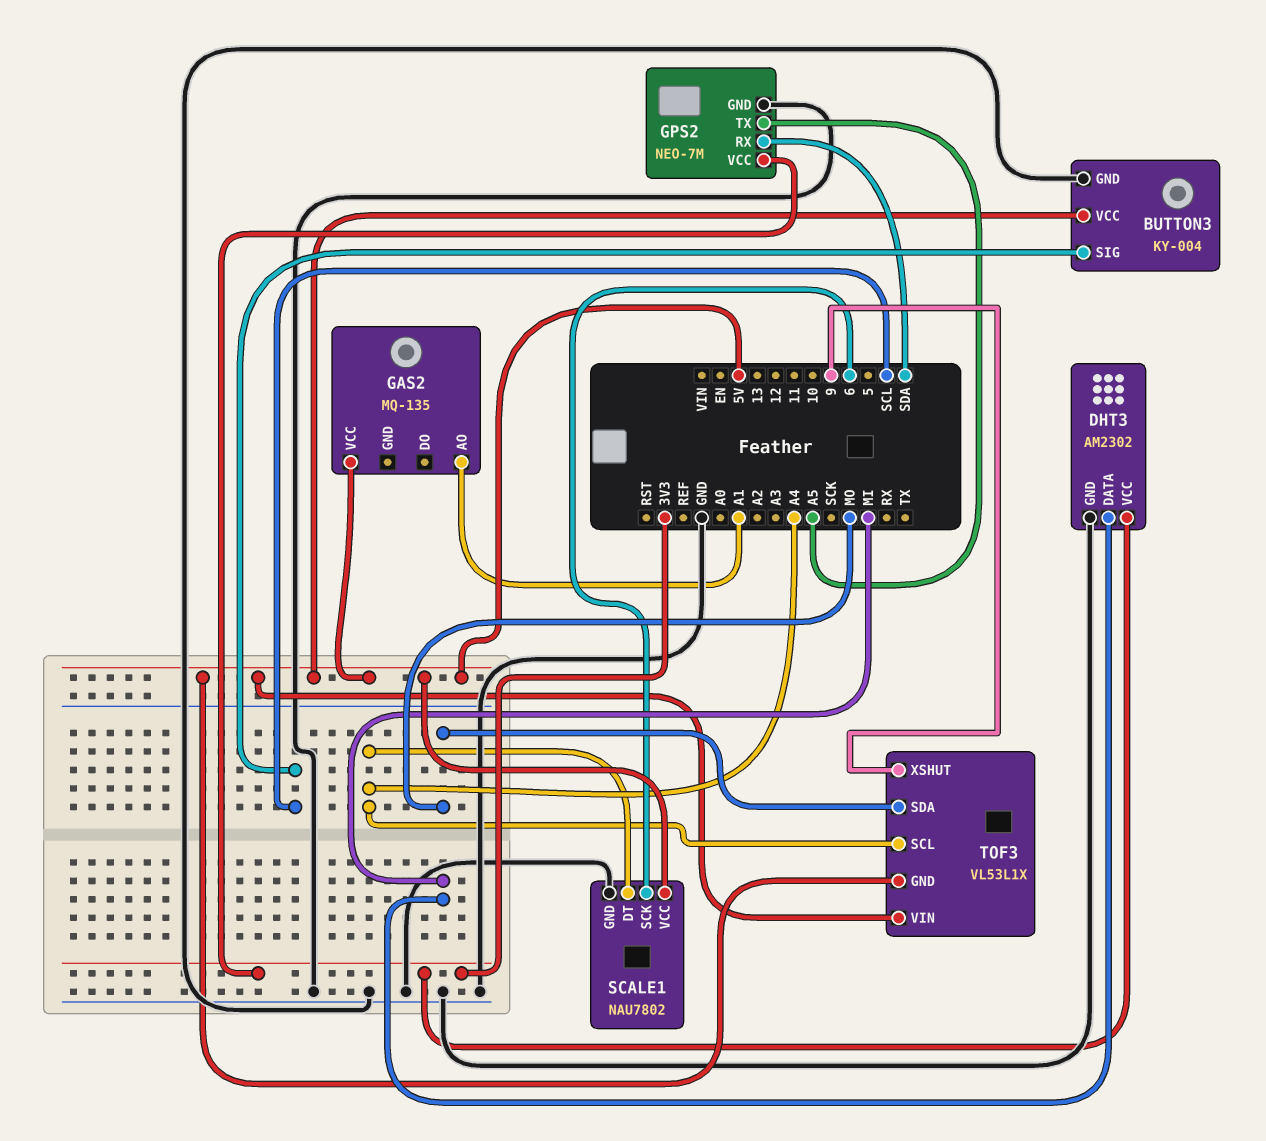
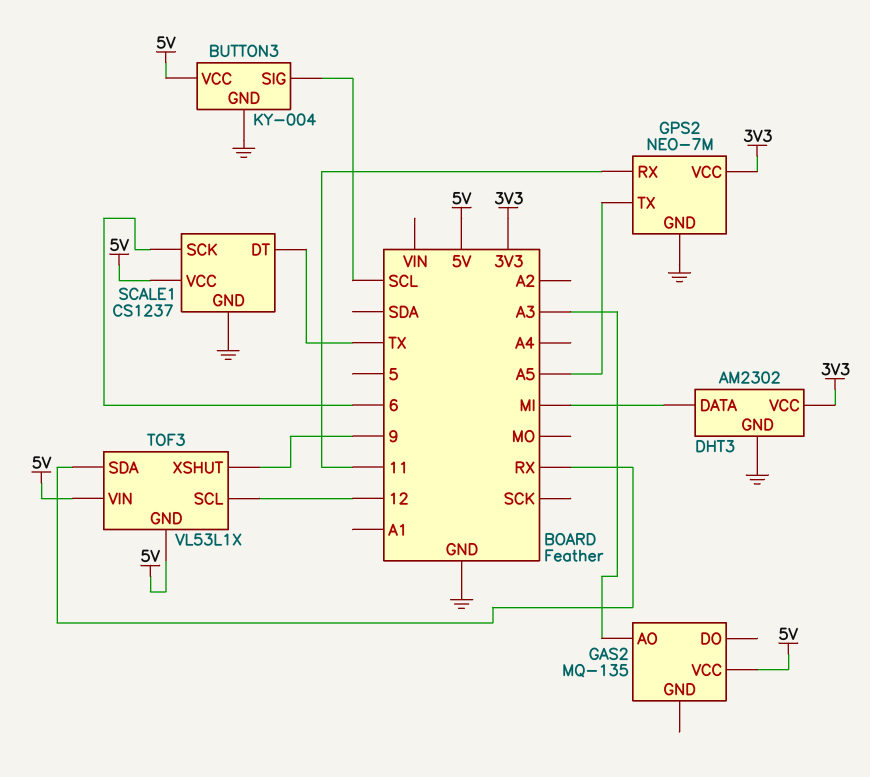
GAS2 pin AO: A1 -> A3
GPS2 pin RX: SDA -> 11
SCALE1: NAU7802 -> CS1237
SCALE1 pin DT: A4 -> TX
TOF3 pin SCL: A4 -> 12
TOF3 pin SDA: MO -> RX

